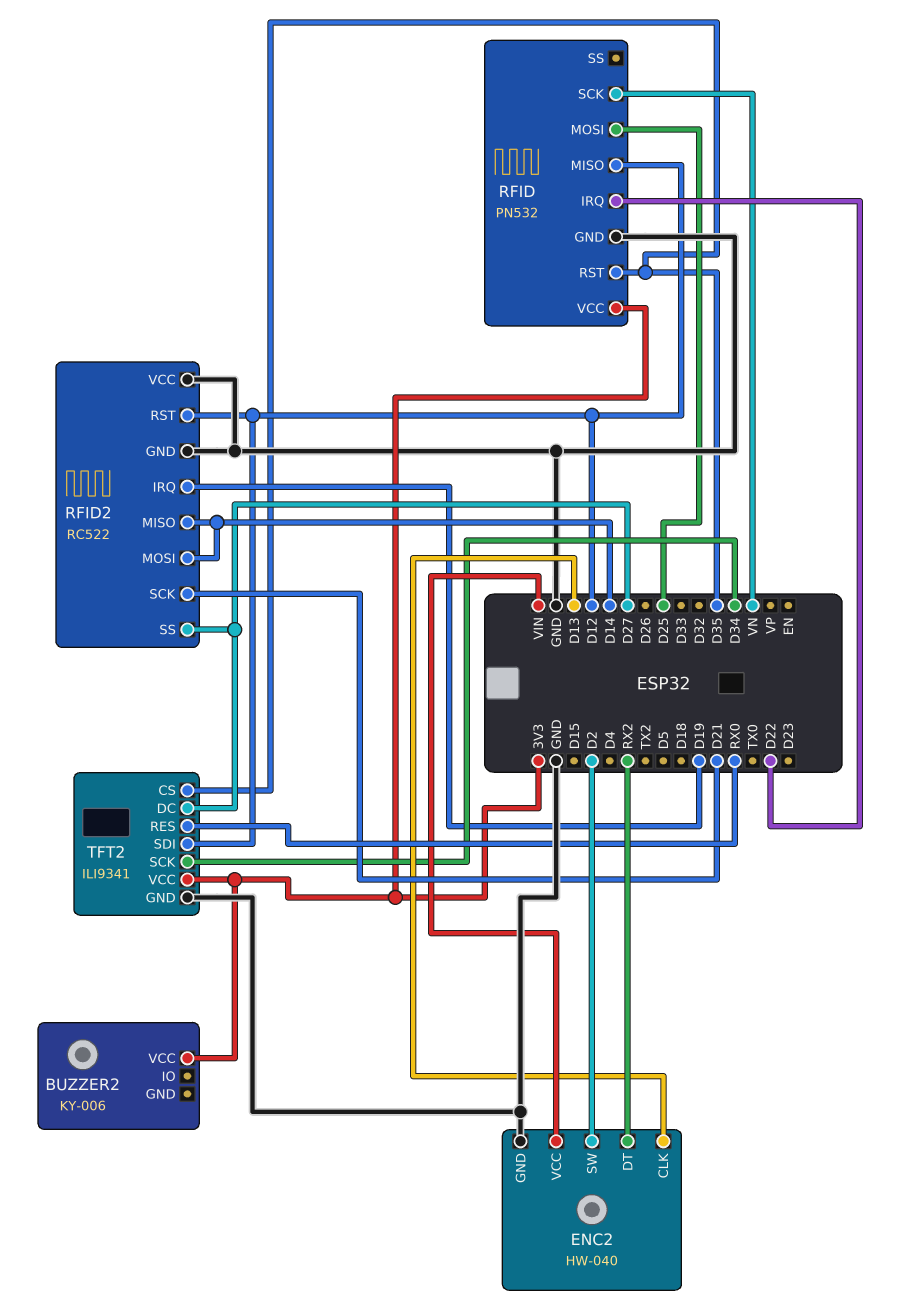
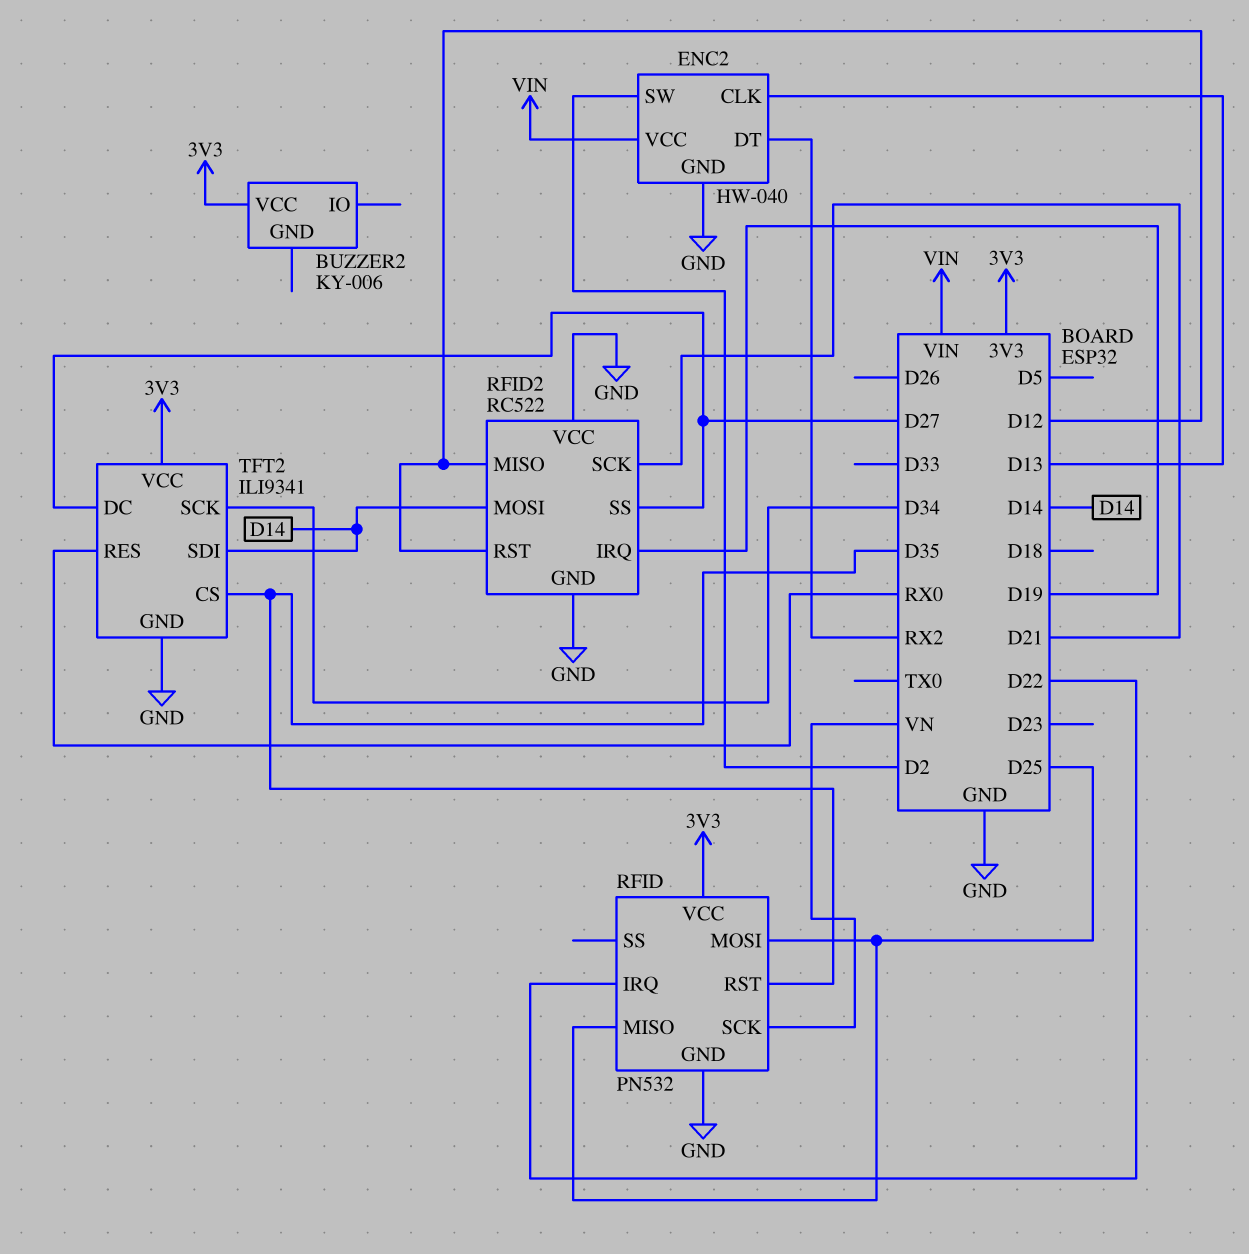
RFID pin MISO: D12 -> D25
RFID2 pin MISO: D14 -> D12
TFT2 pin SDI: D12 -> D14

